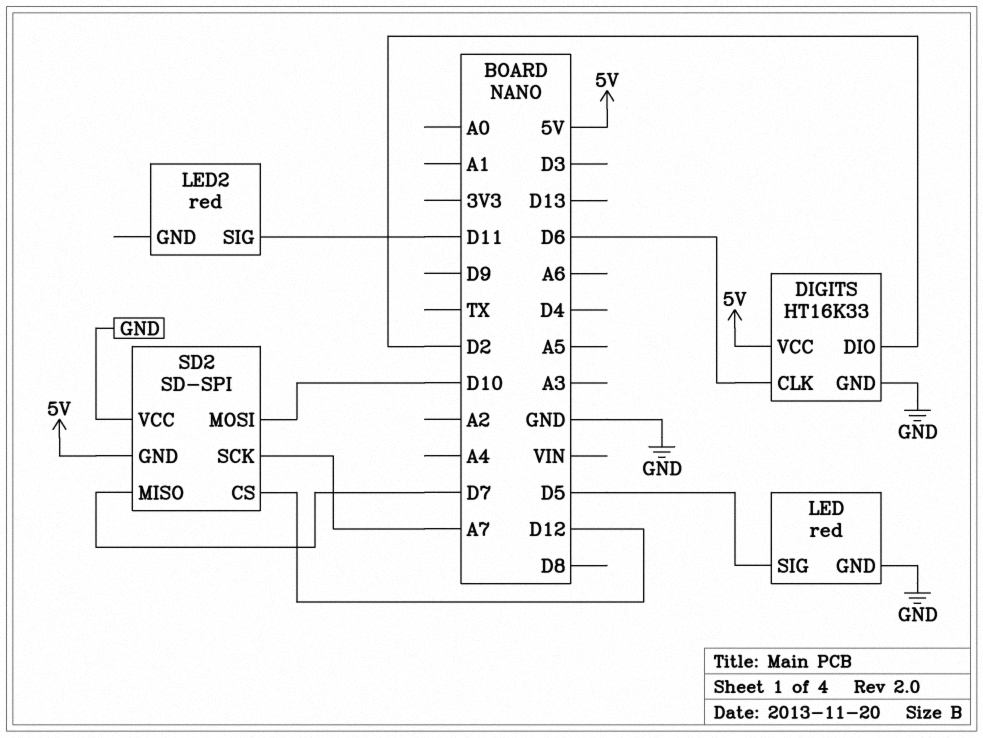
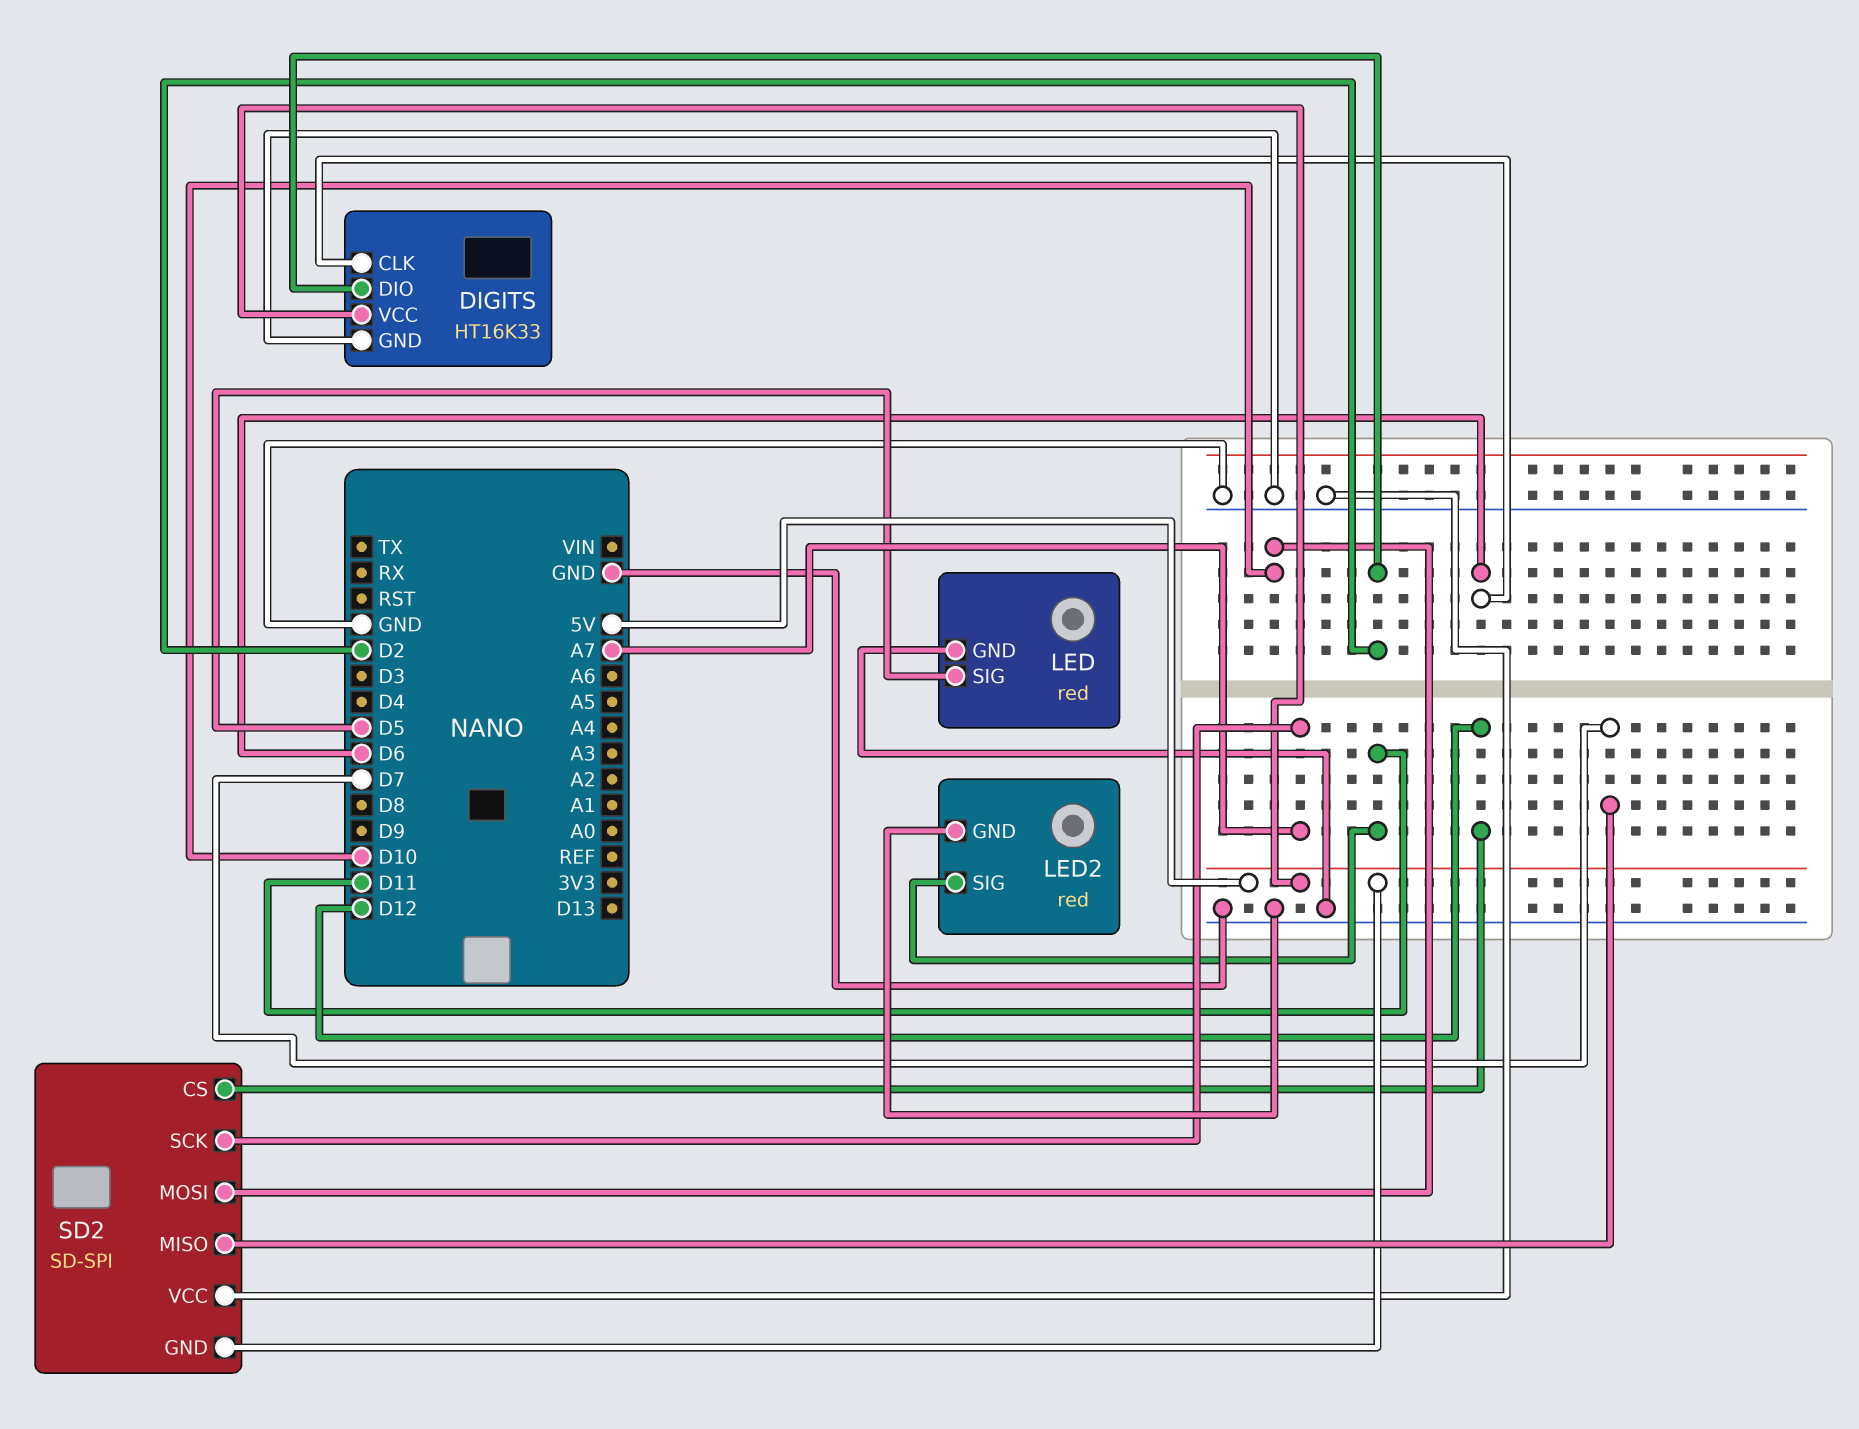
LED2 pin GND: none -> GND

